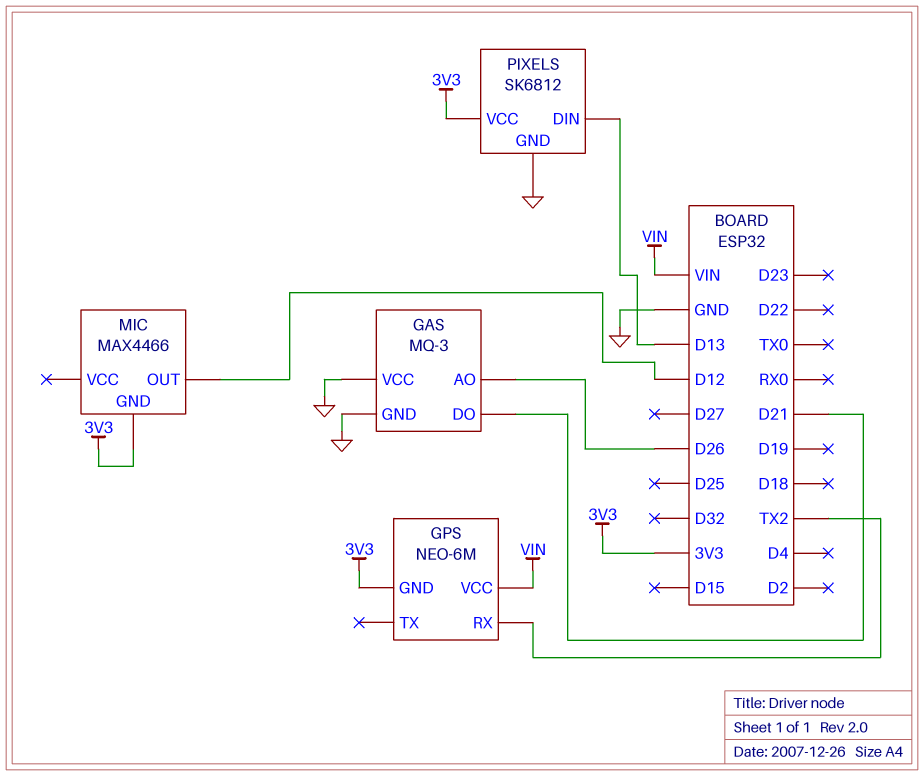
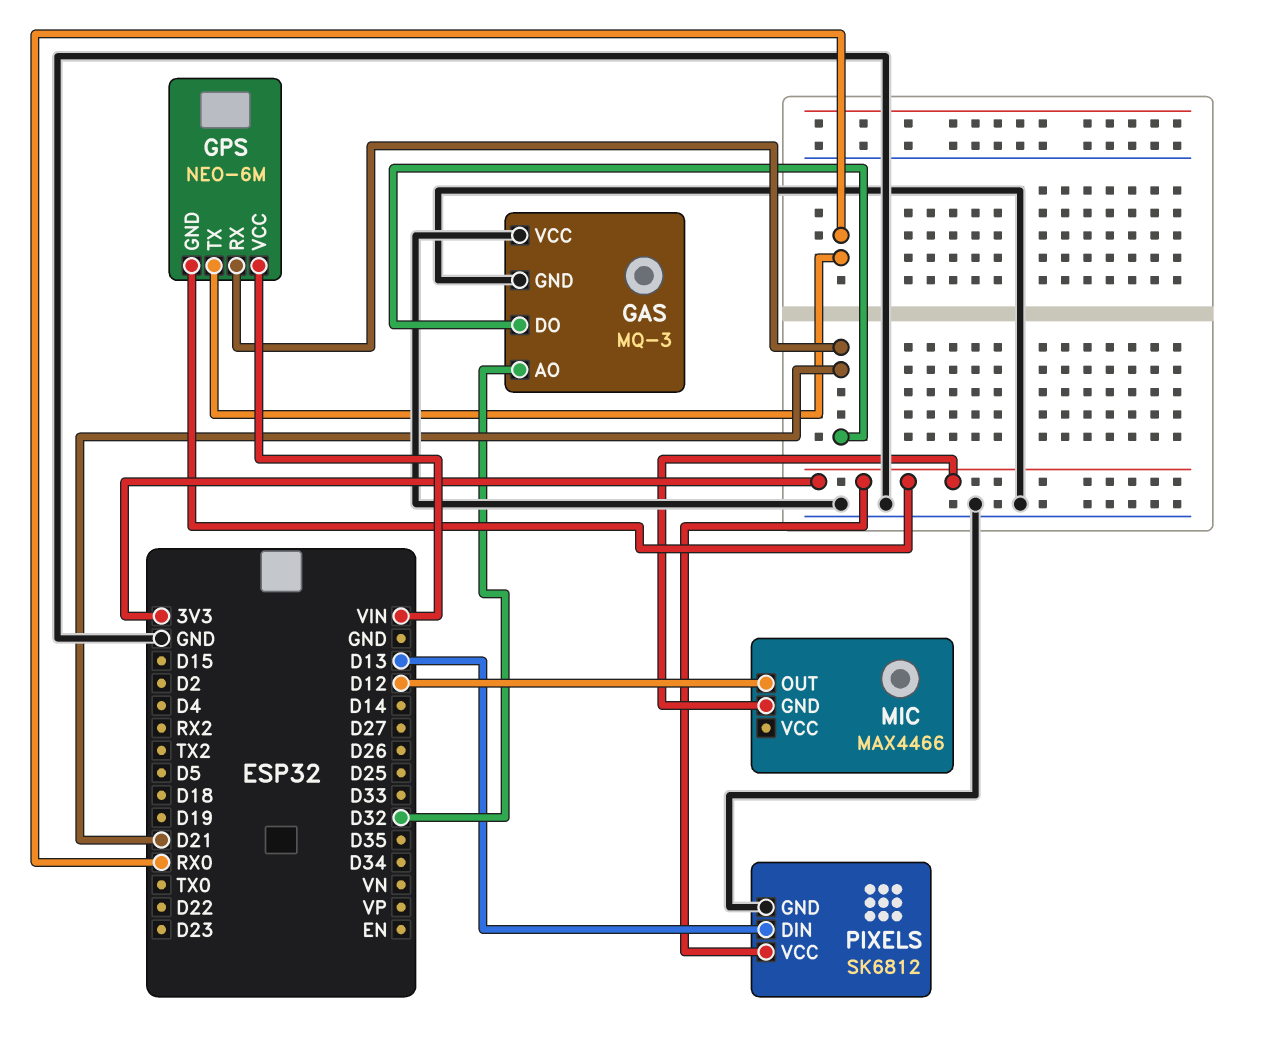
GAS pin AO: D26 -> D32
GPS pin RX: TX2 -> D21
GPS pin TX: none -> RX0

